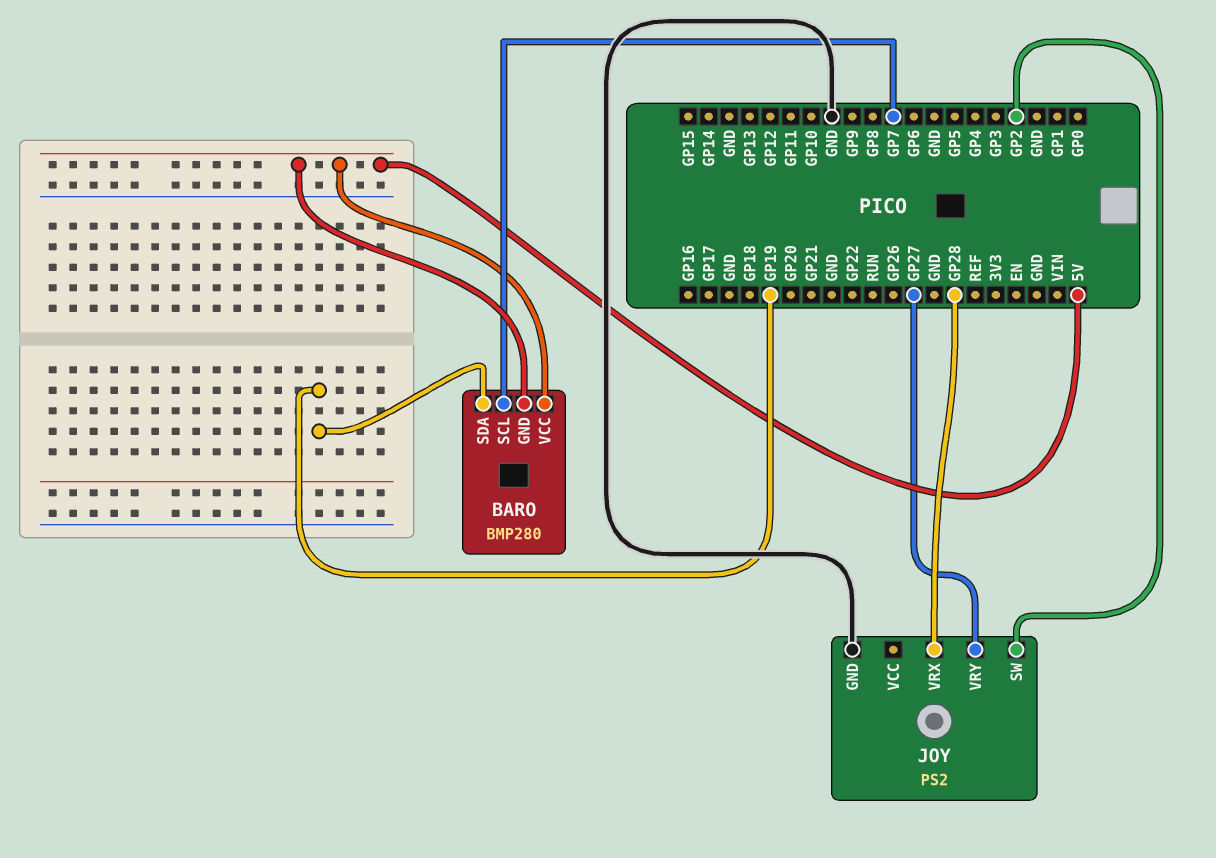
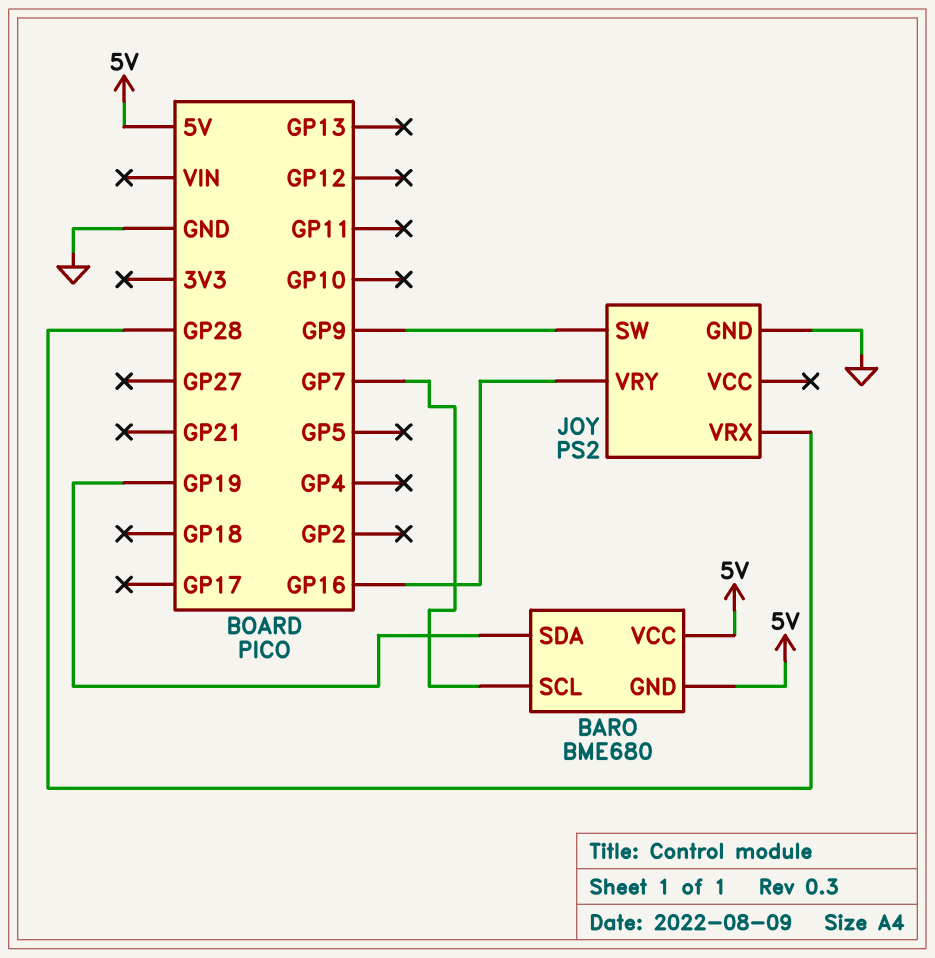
BARO: BMP280 -> BME680
JOY pin SW: GP2 -> GP9
JOY pin VRY: GP27 -> GP16

